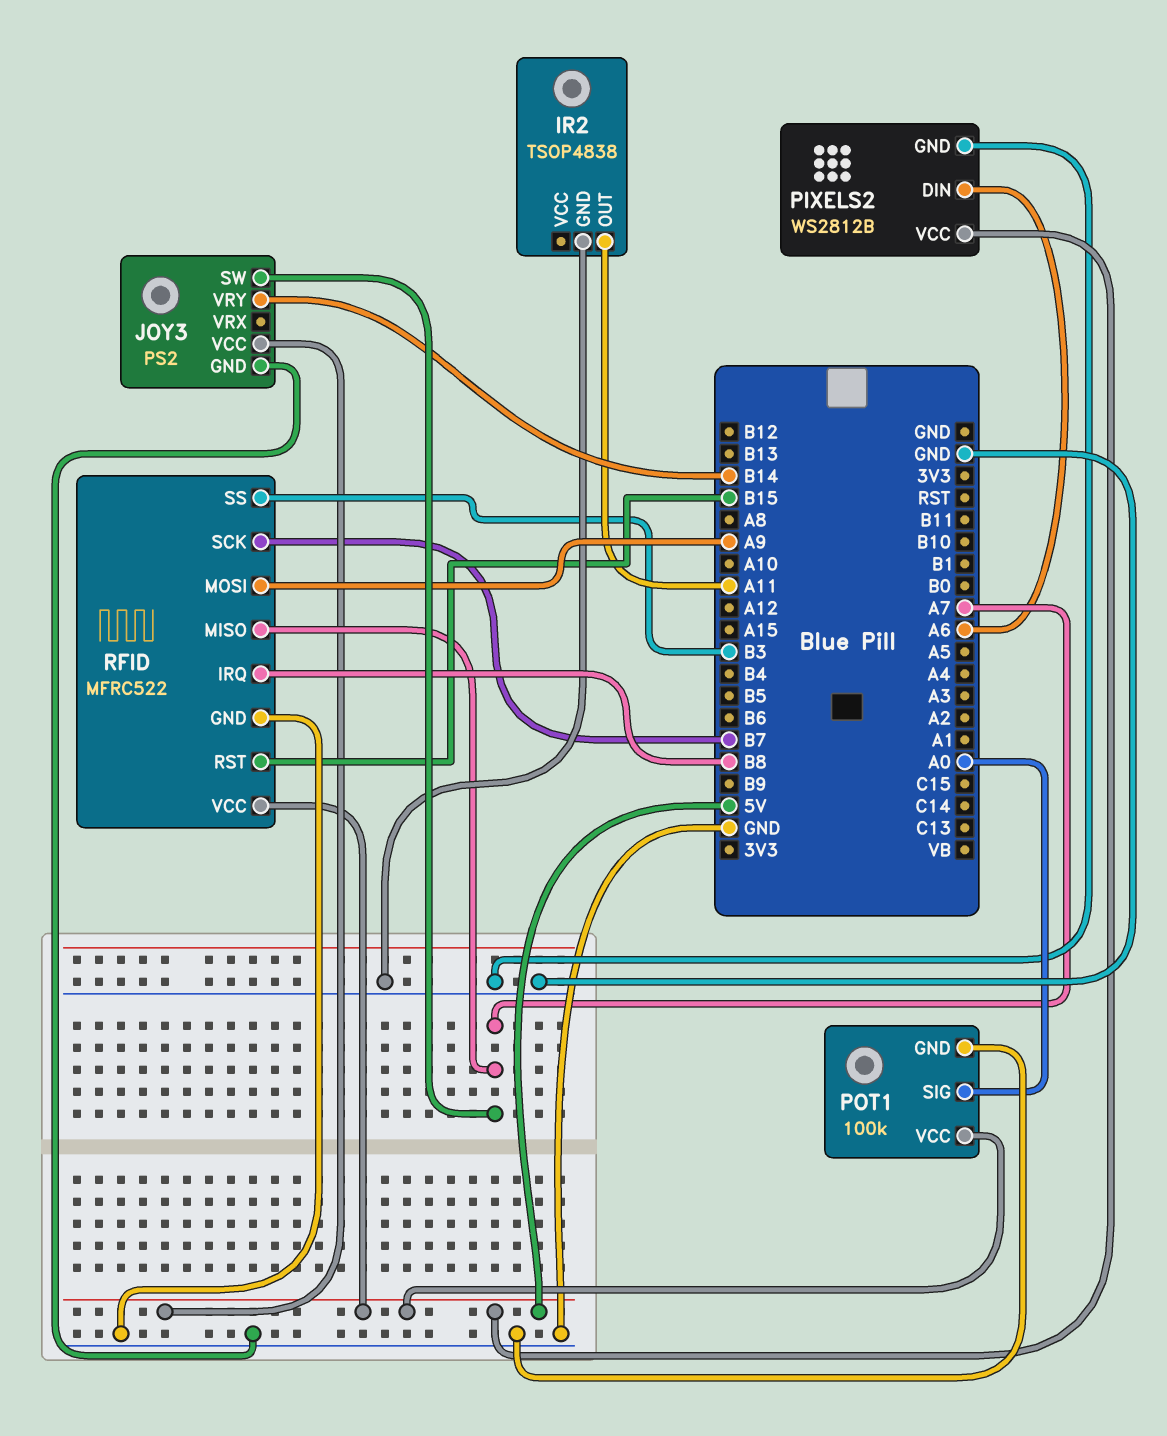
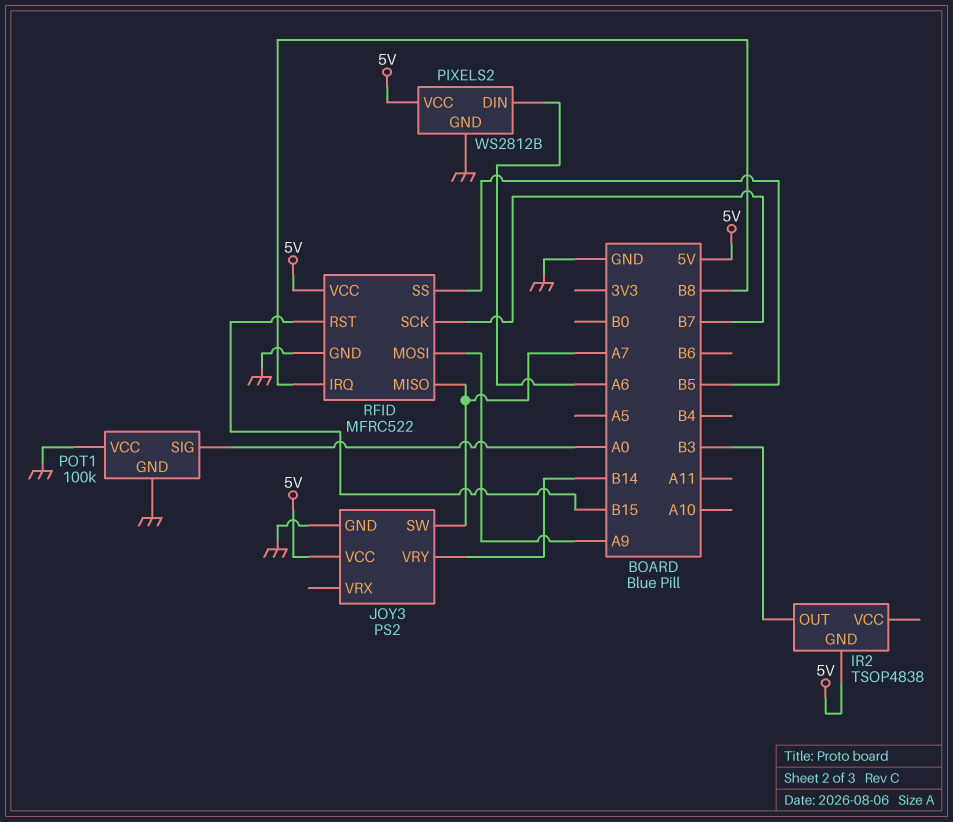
IR2 pin GND: GND -> 5V
IR2 pin OUT: A11 -> B3
POT1 pin VCC: 5V -> GND
RFID pin SS: B3 -> B5

